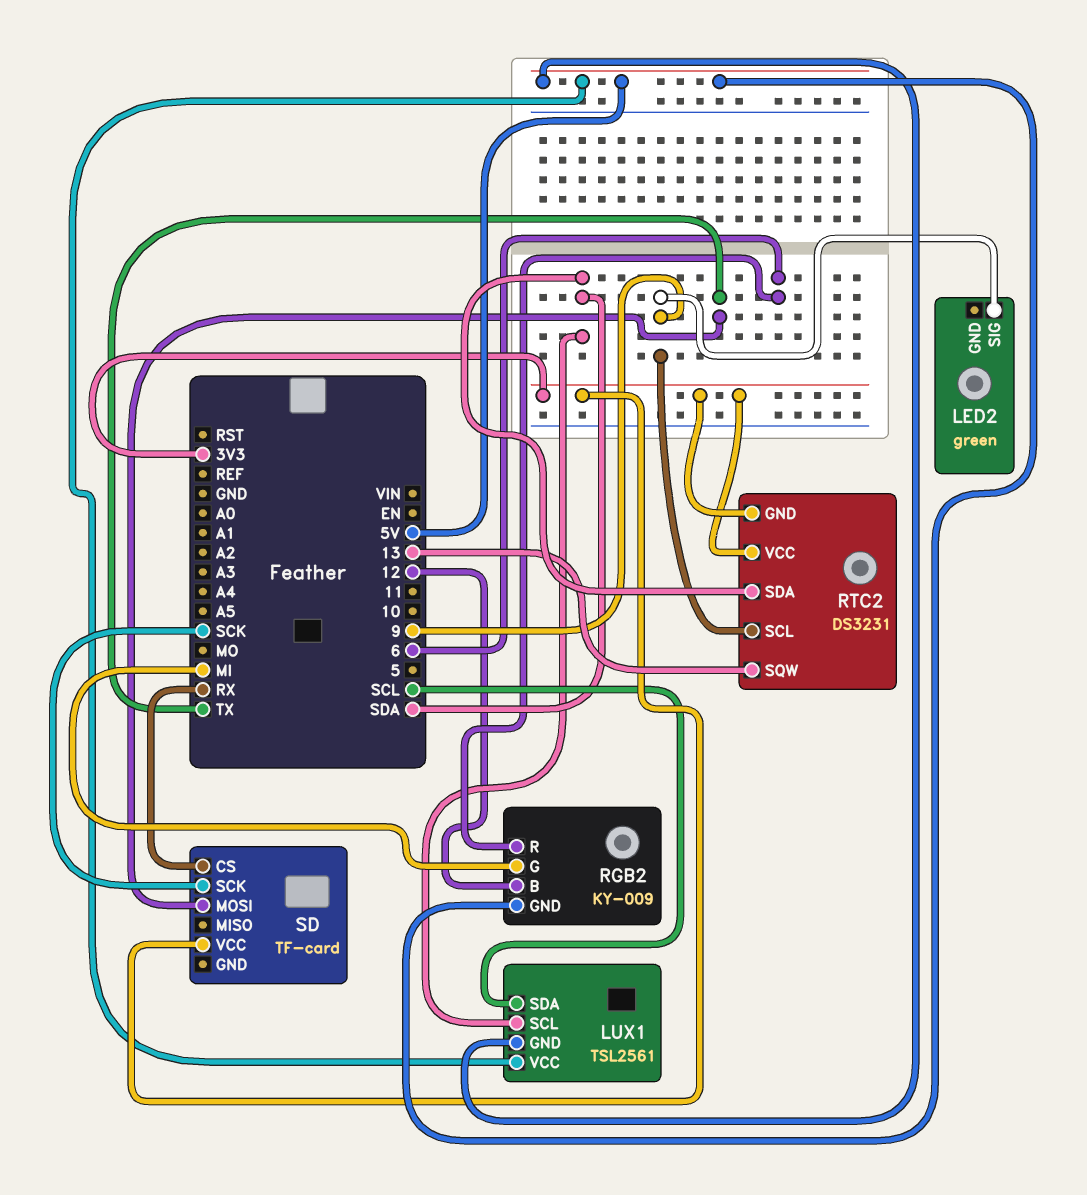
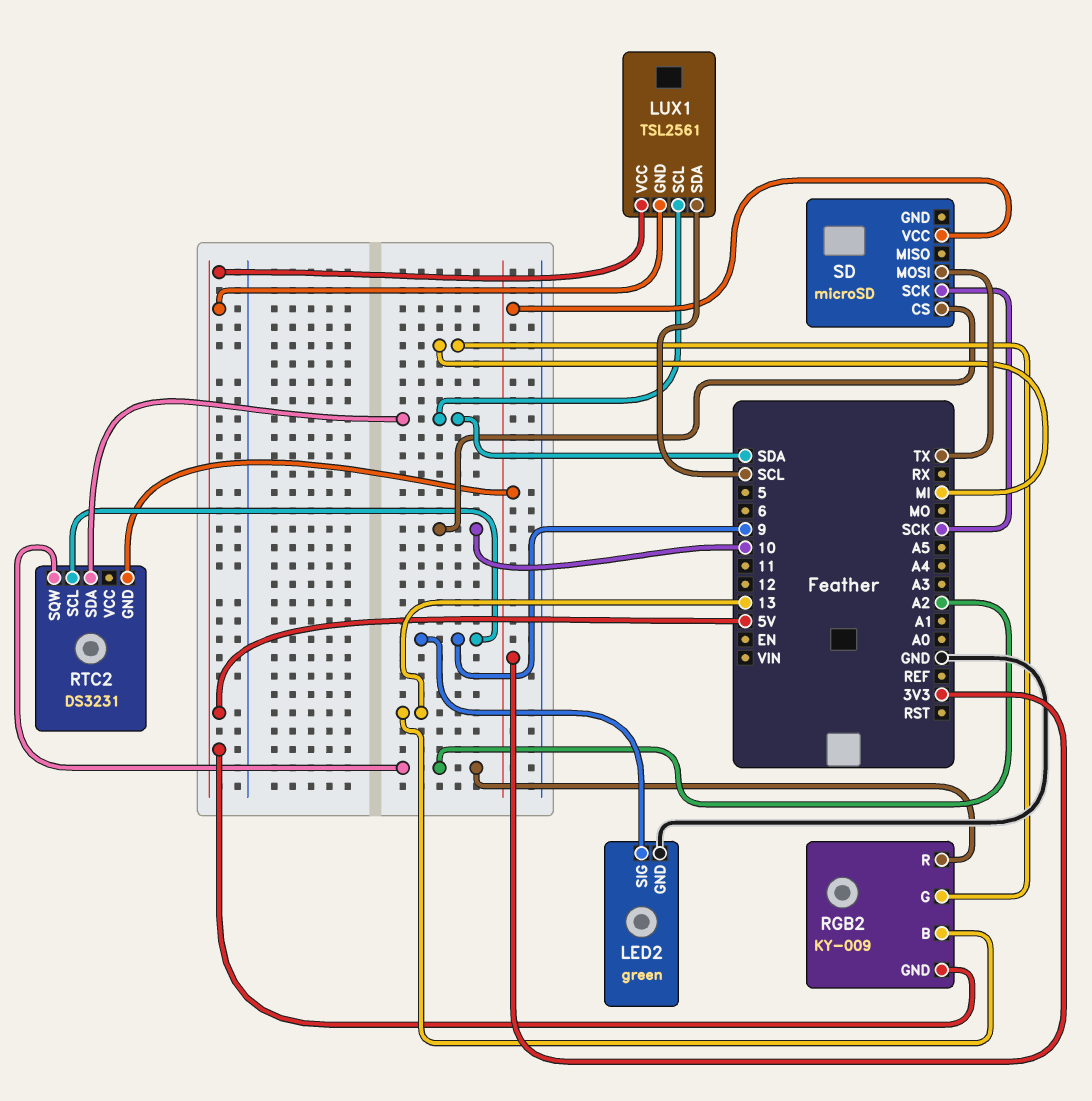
LED2 pin GND: none -> GND
RGB2 pin B: 12 -> 13
RGB2 pin R: 6 -> A2
RTC2 pin SQW: 13 -> A2
RTC2 pin VCC: 3V3 -> none
SD: TF-card -> microSD
SD pin CS: RX -> 10

